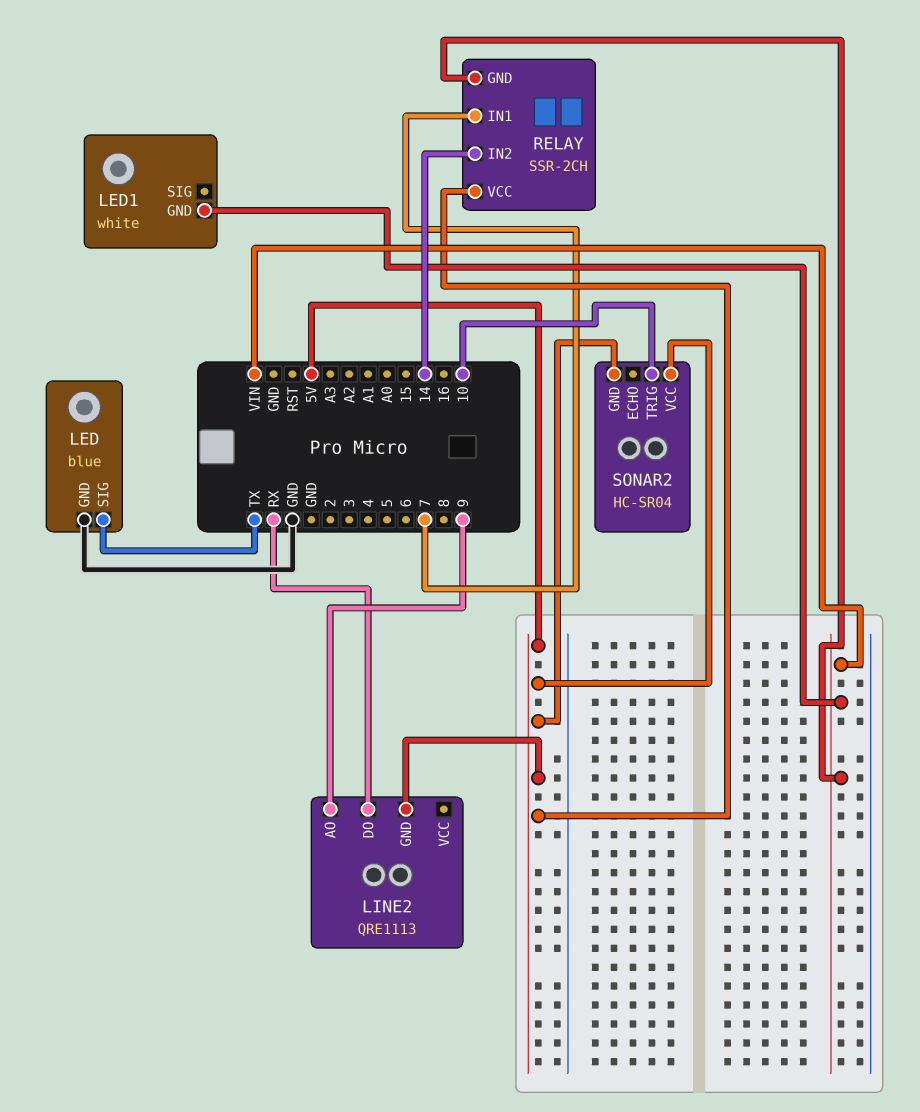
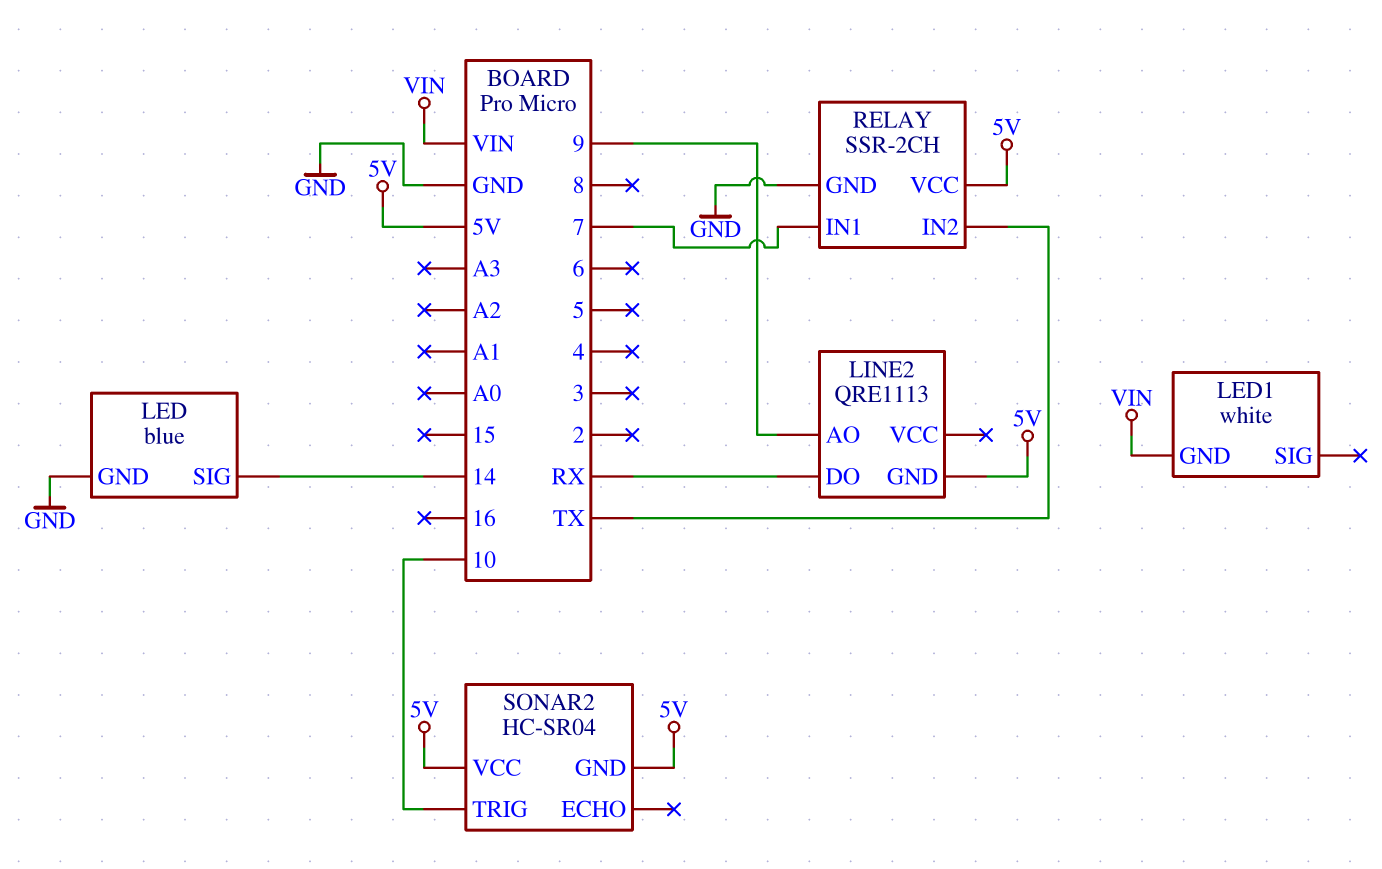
LED pin SIG: TX -> 14
RELAY pin GND: VIN -> GND
RELAY pin IN2: 14 -> TX

